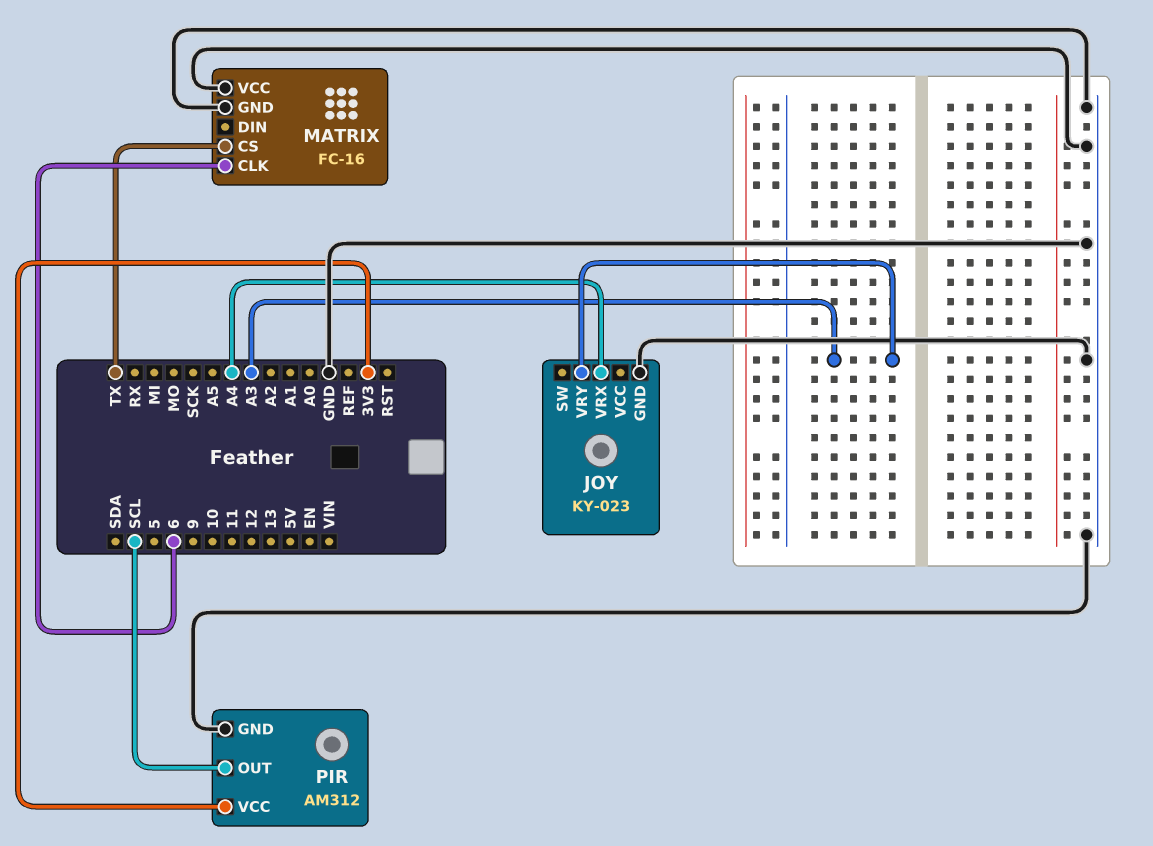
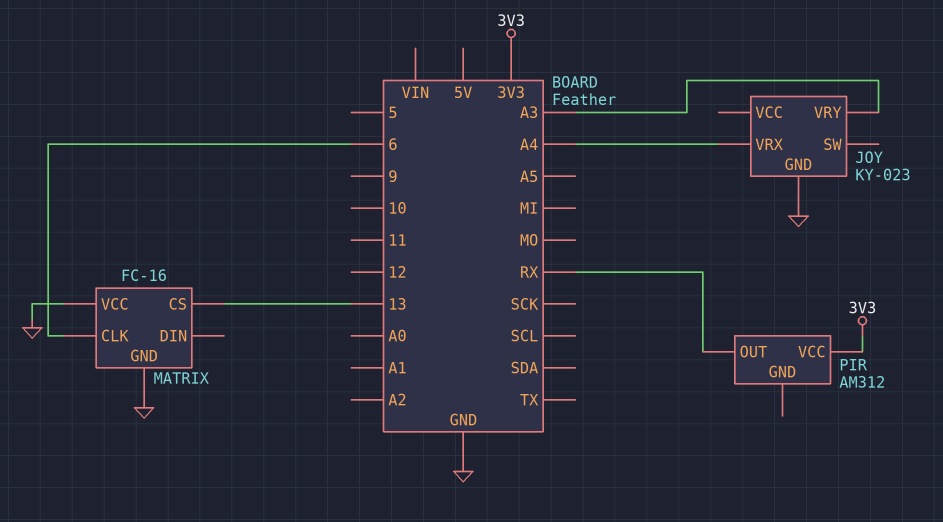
MATRIX pin CS: TX -> 13
PIR pin GND: GND -> none
PIR pin OUT: SCL -> RX

